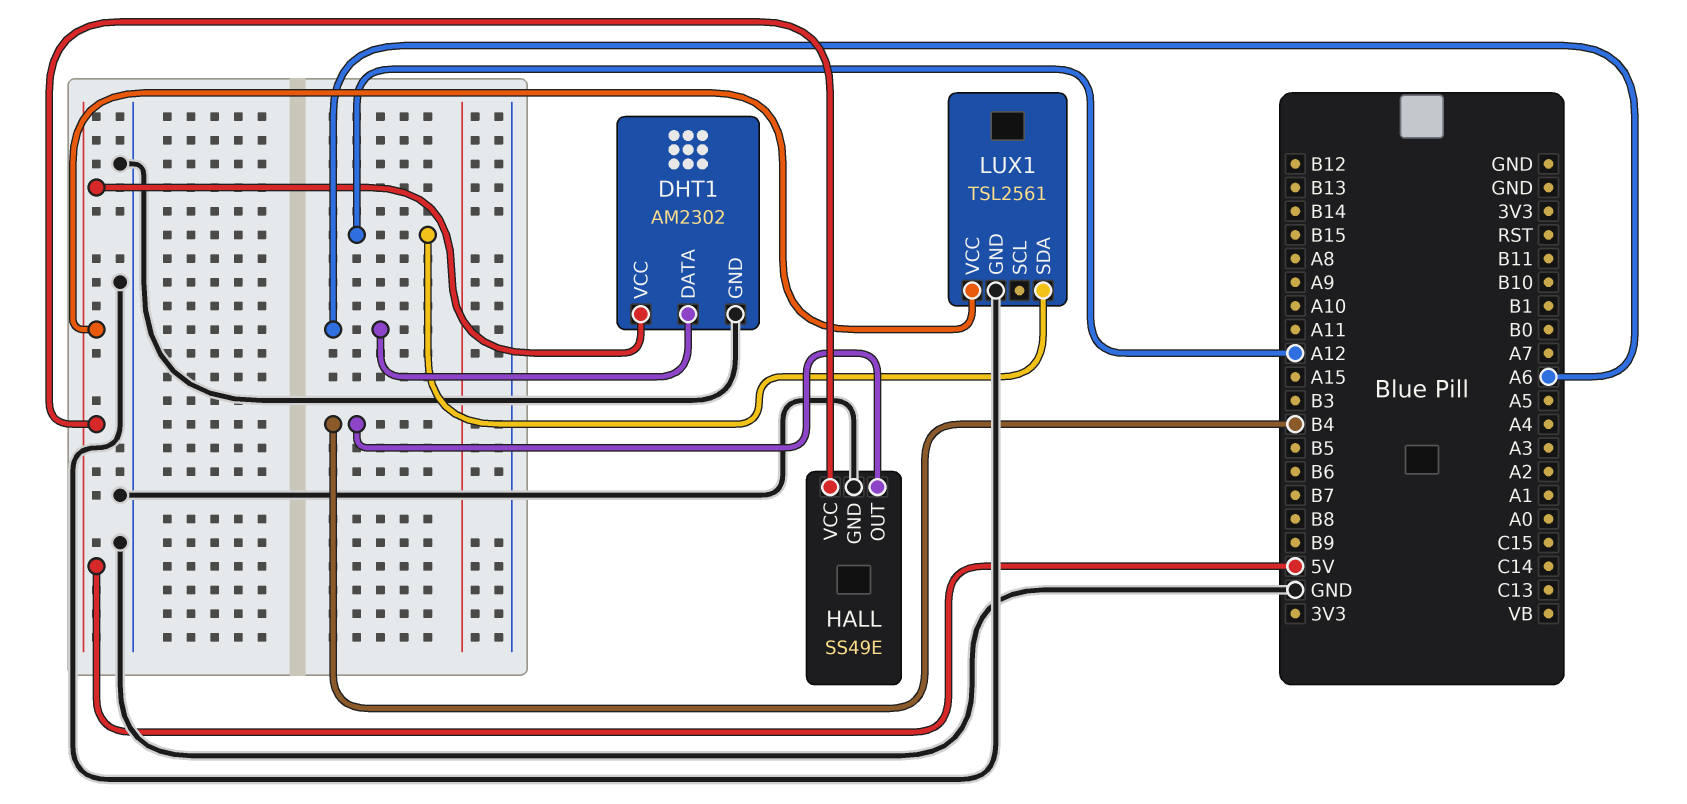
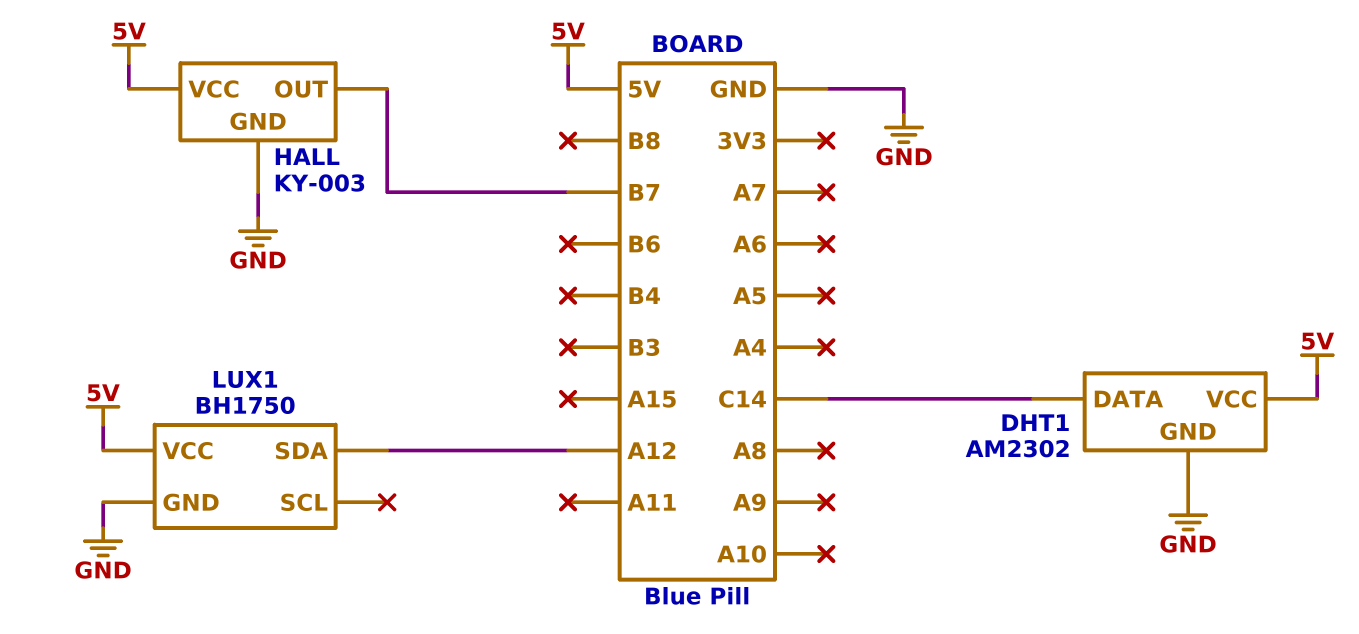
DHT1 pin DATA: A6 -> C14
HALL: SS49E -> KY-003
HALL pin OUT: B4 -> B7
LUX1: TSL2561 -> BH1750

